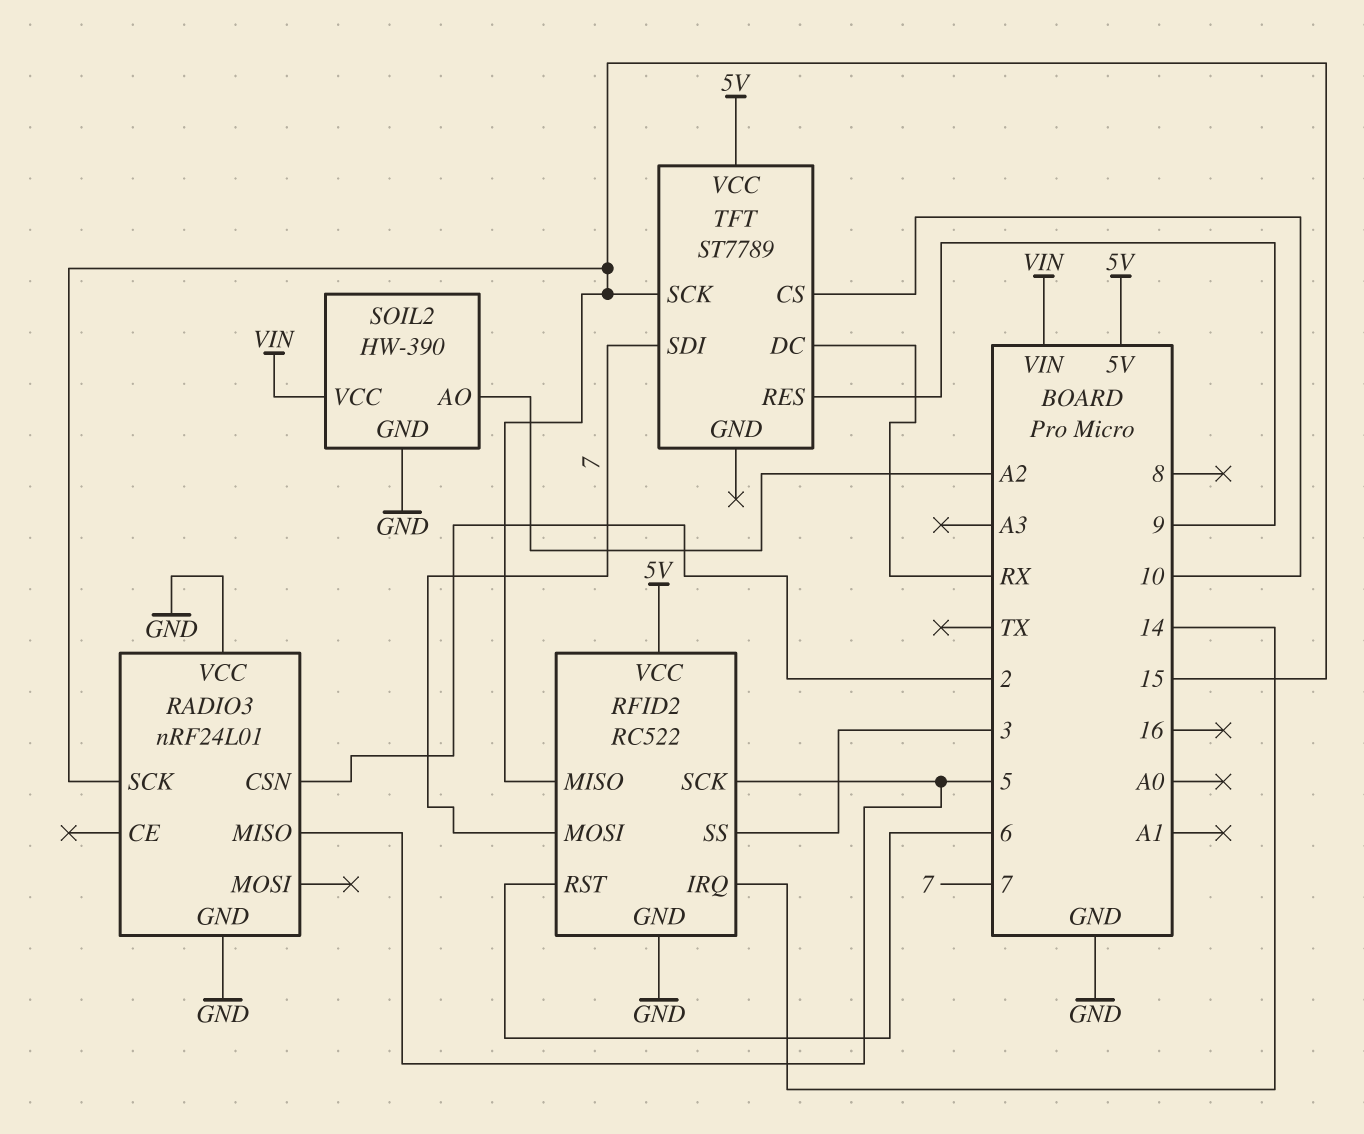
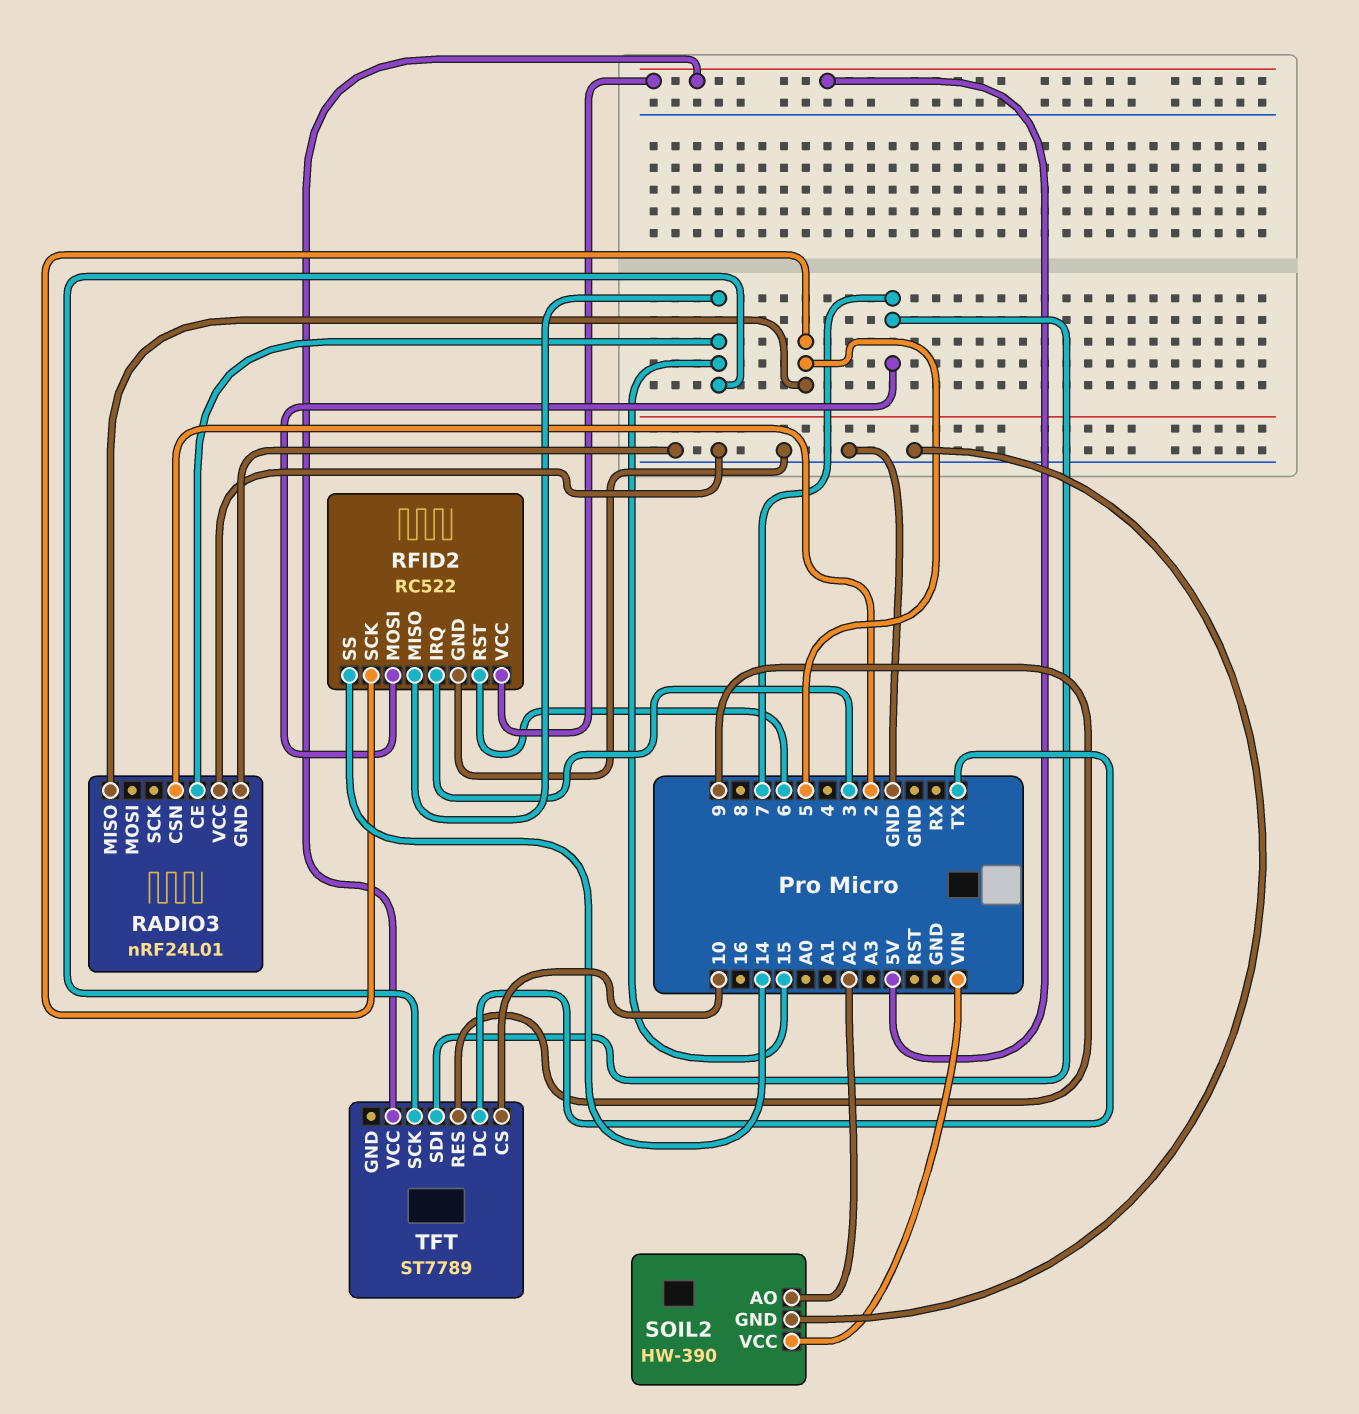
RADIO3 pin CE: none -> 15
RADIO3 pin SCK: 15 -> none
RFID2 pin IRQ: 14 -> 3
RFID2 pin SS: 3 -> 14
TFT pin DC: RX -> TX

